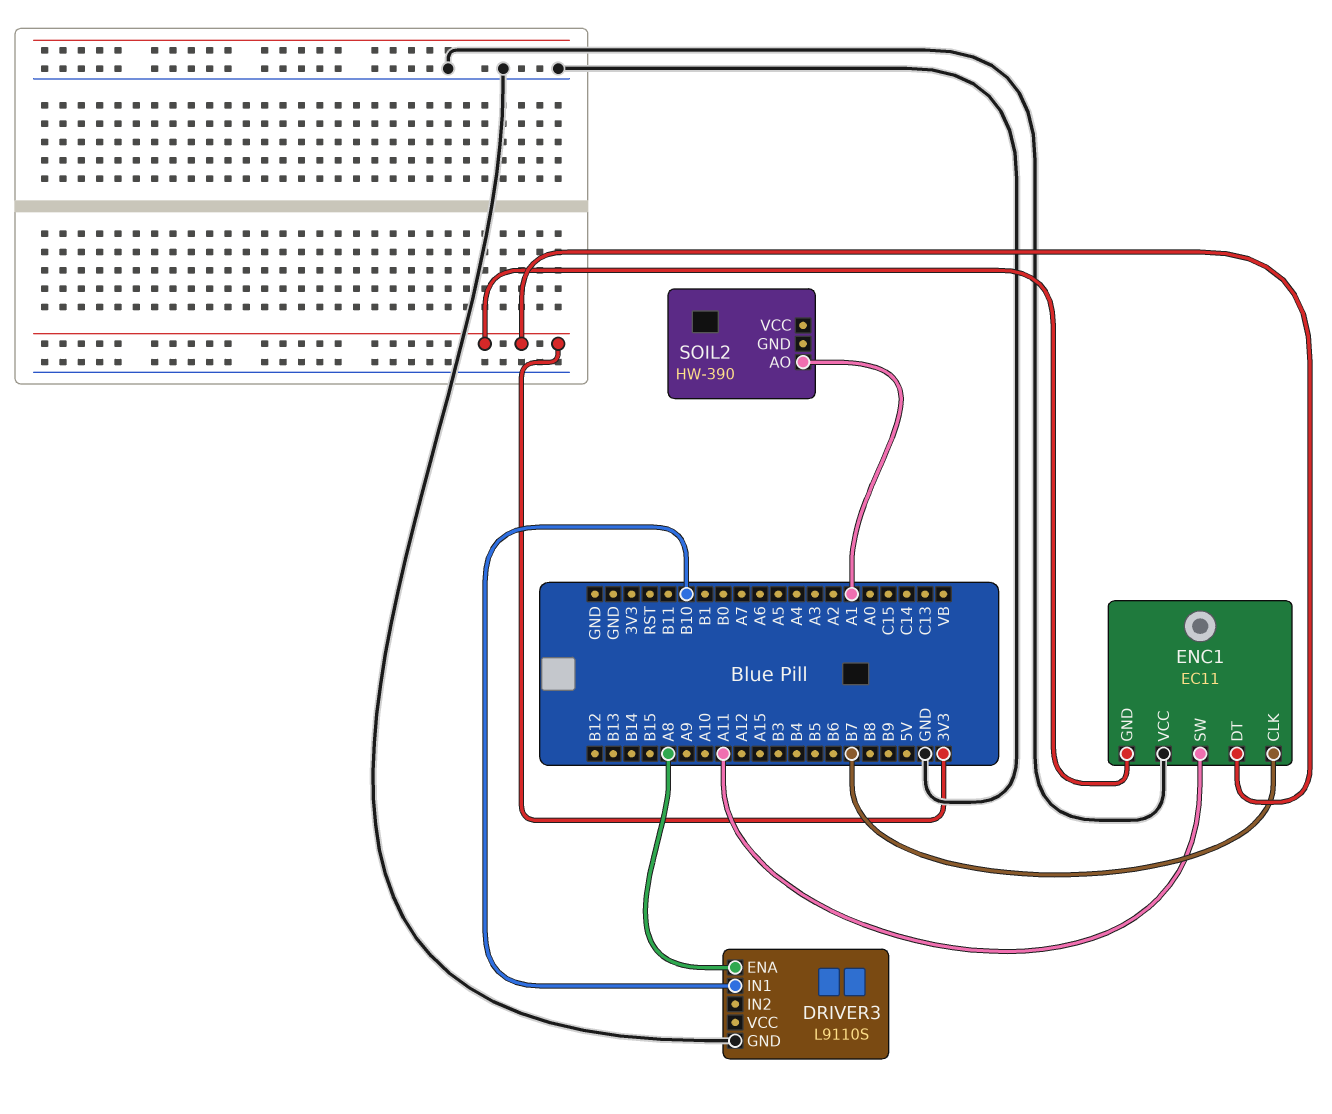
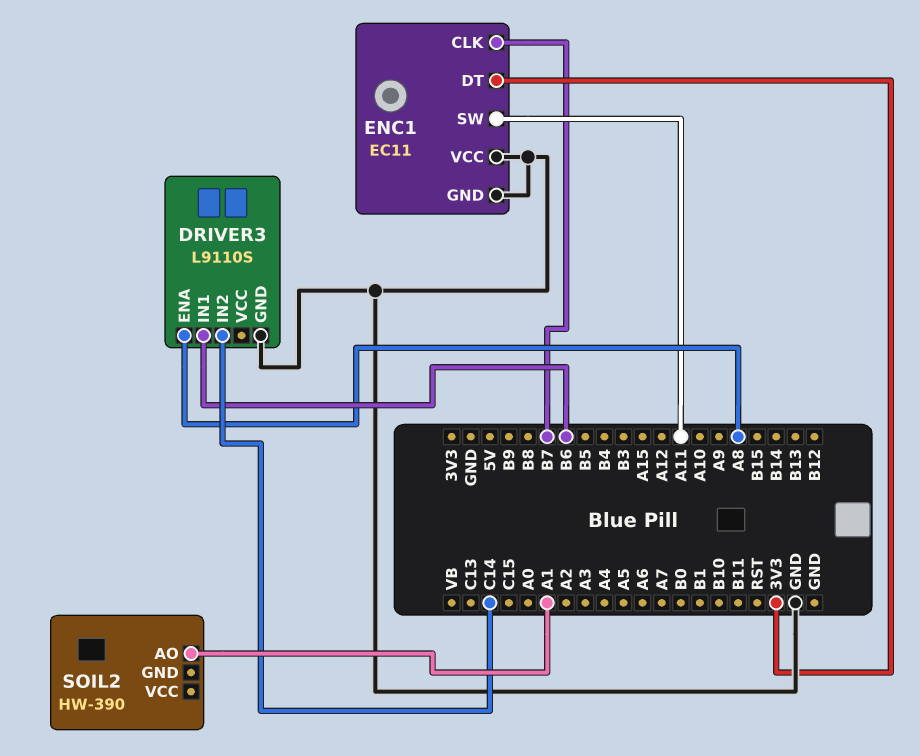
DRIVER3 pin IN1: B10 -> B6
DRIVER3 pin IN2: none -> C14
ENC1 pin GND: 3V3 -> GND

